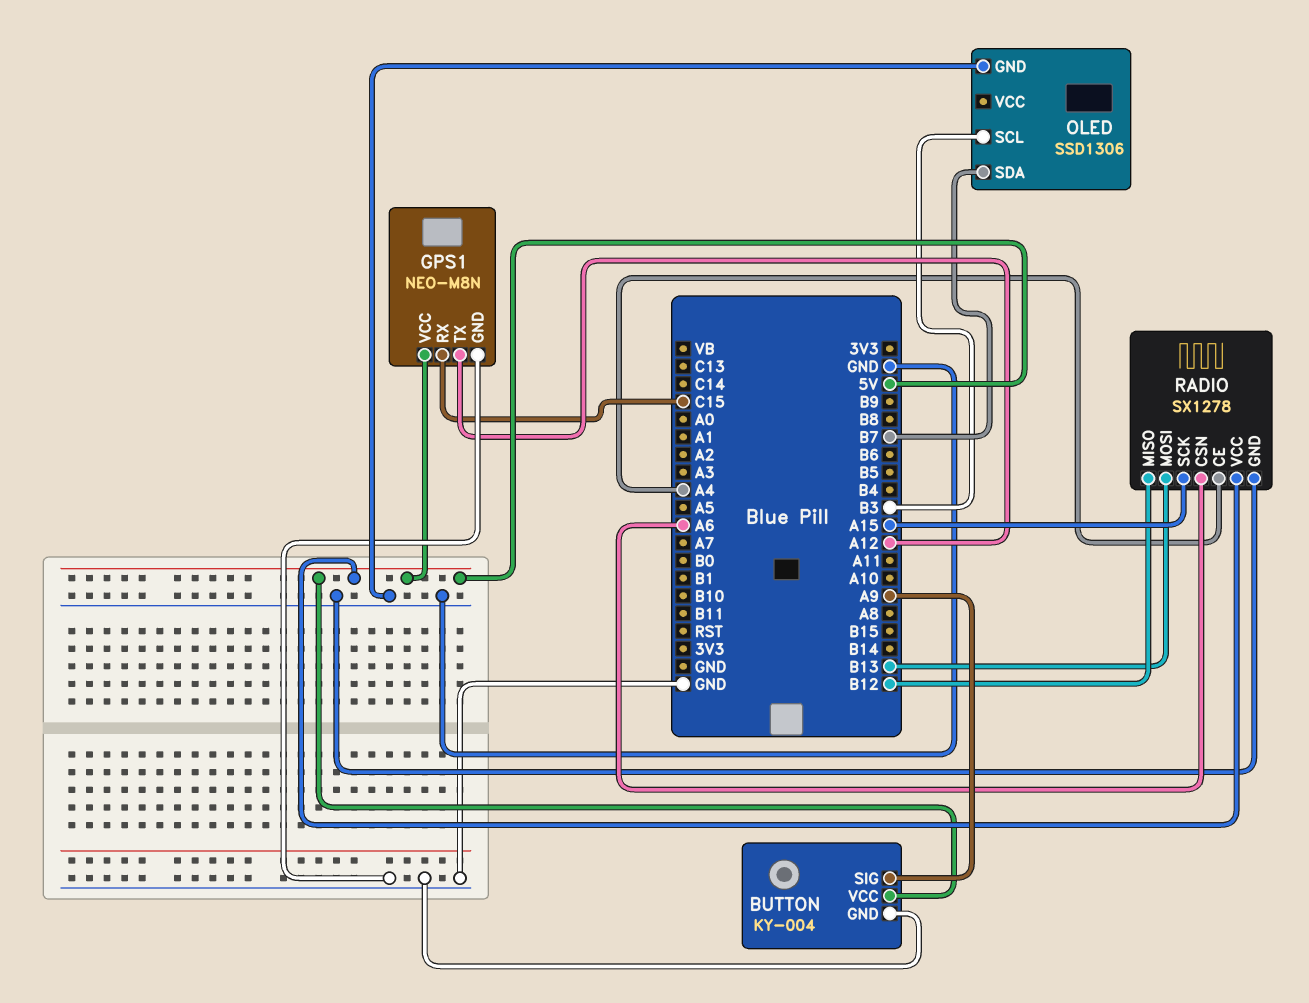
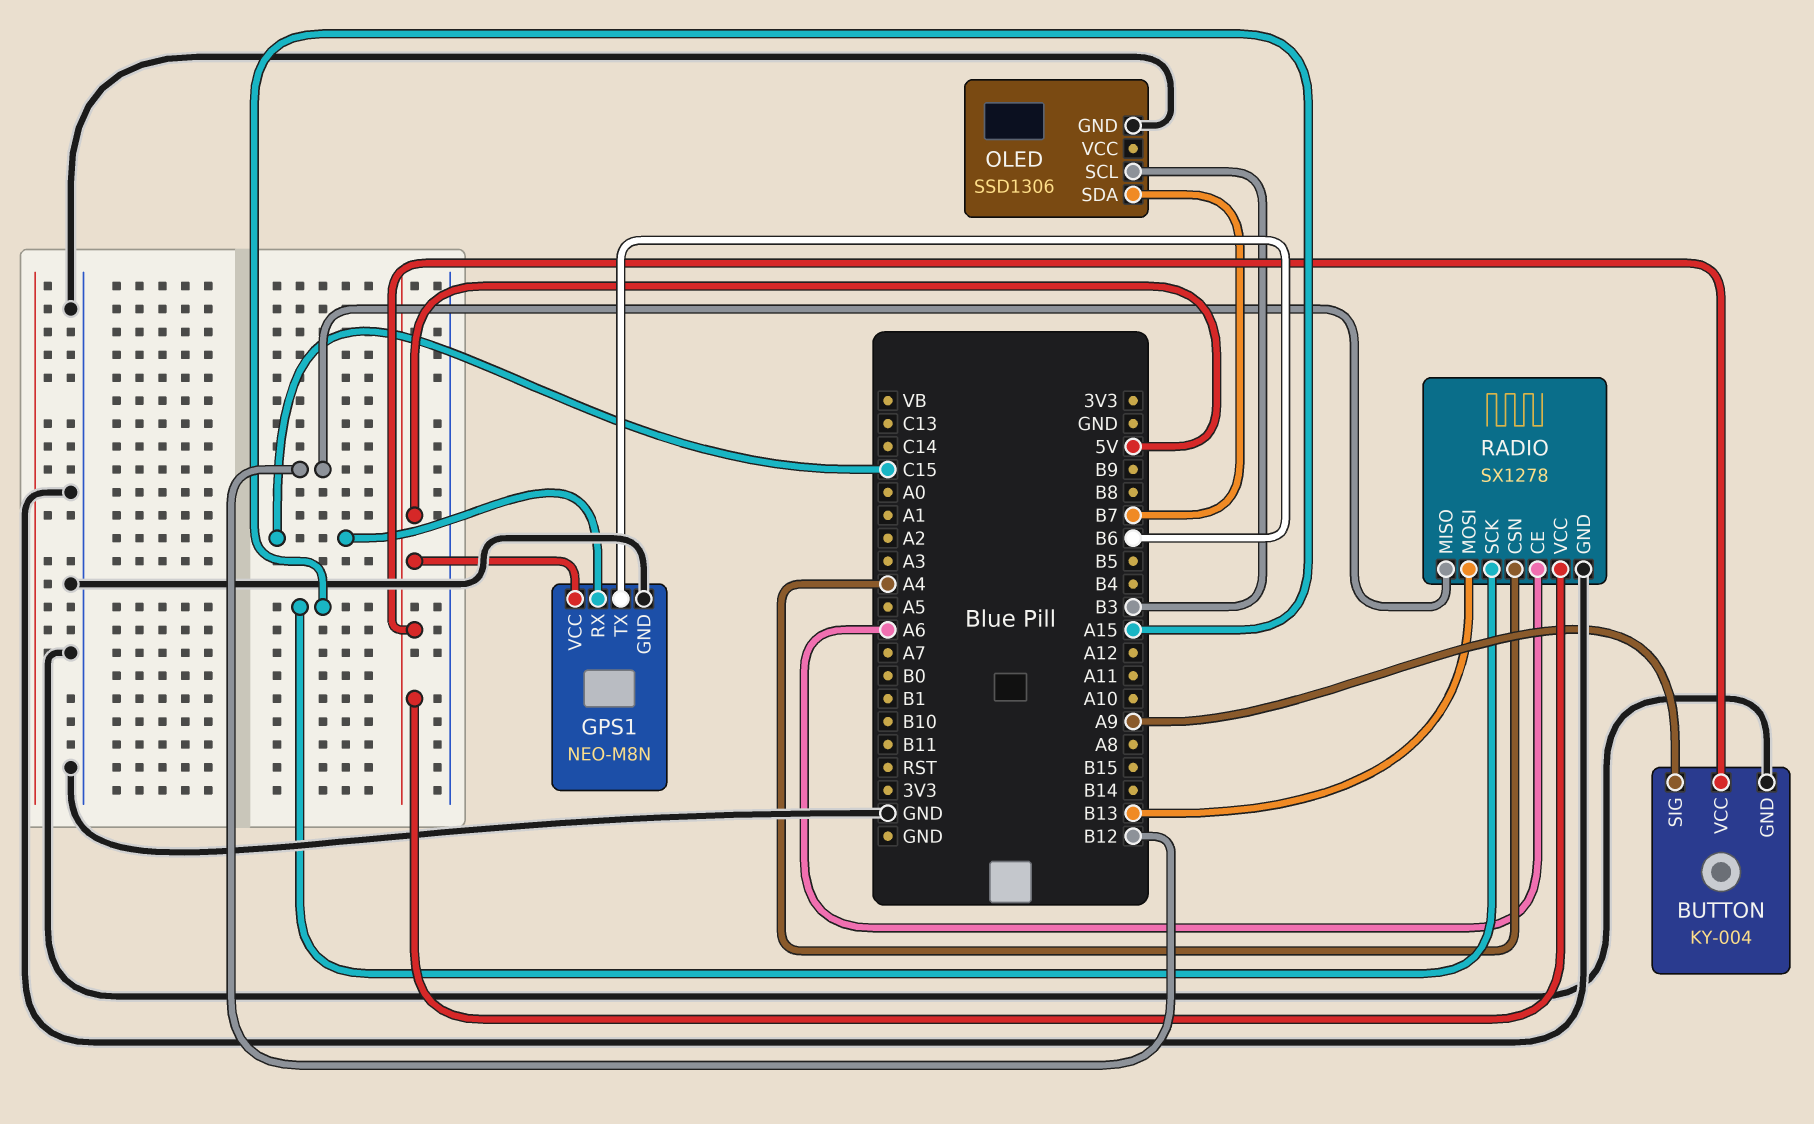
GPS1 pin TX: A12 -> B6
RADIO pin CE: A4 -> A6
RADIO pin CSN: A6 -> A4

